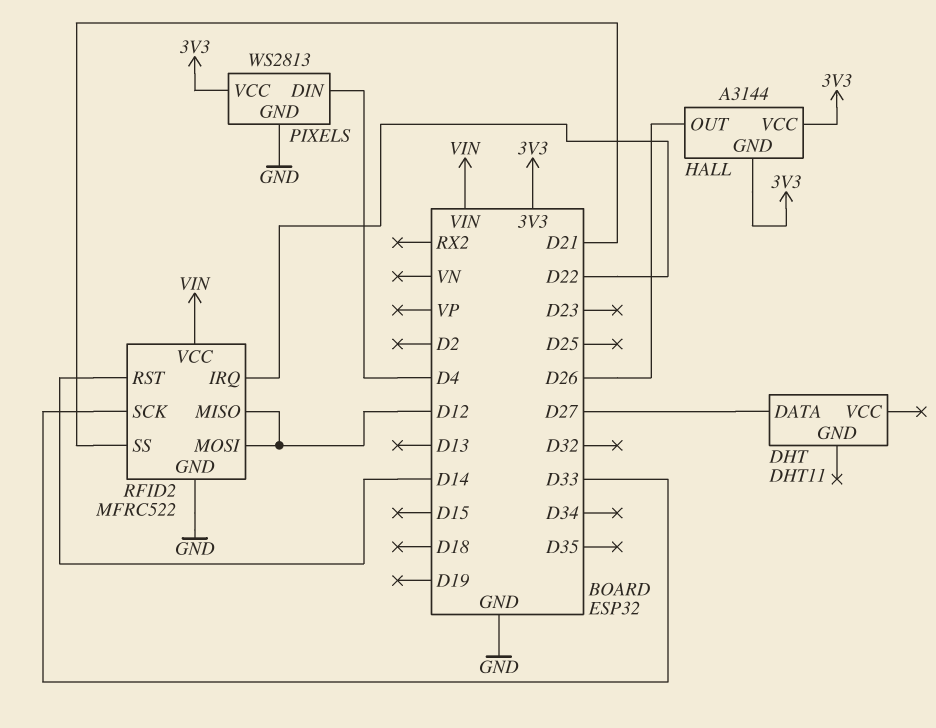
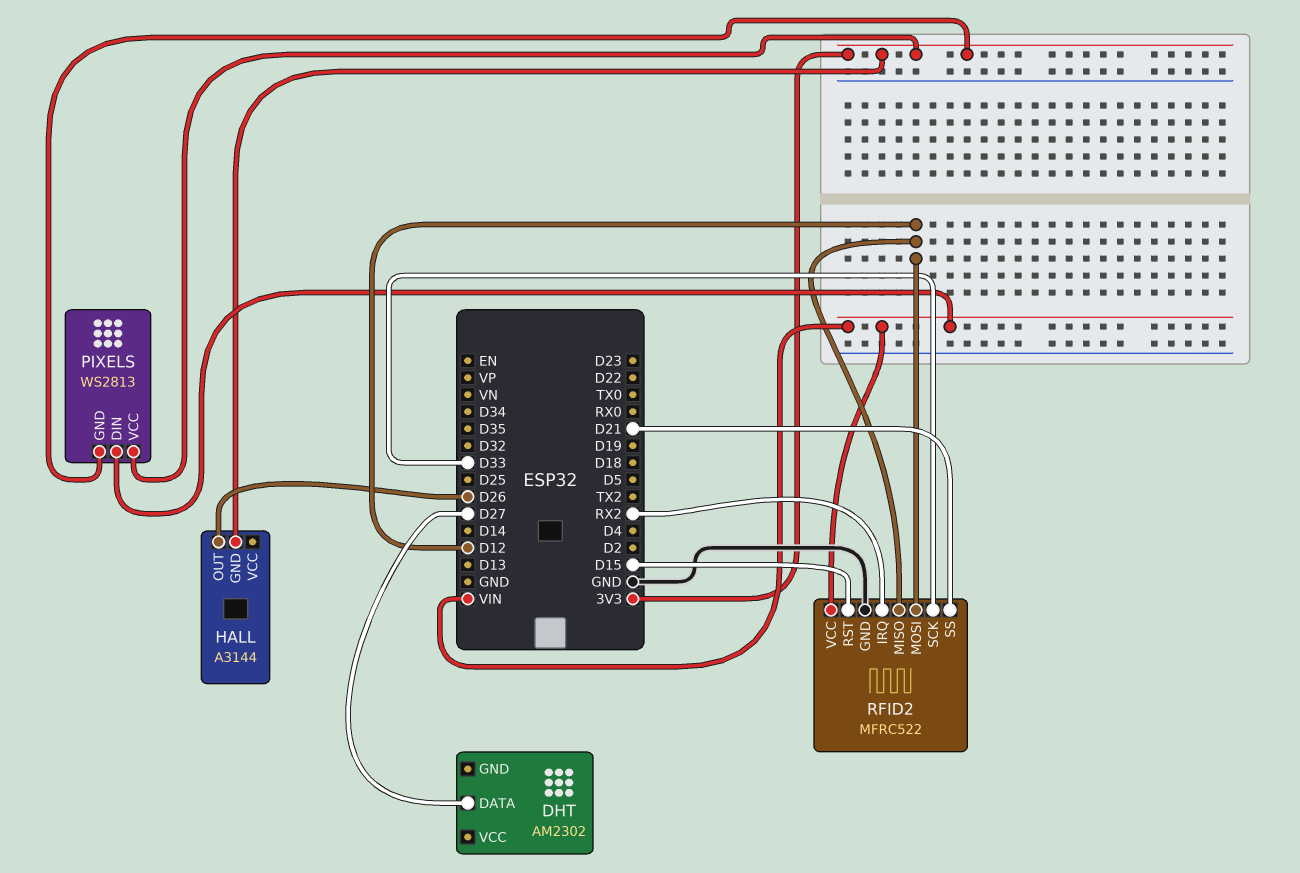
DHT: DHT11 -> AM2302
HALL pin VCC: 3V3 -> none
PIXELS pin DIN: D4 -> VIN
PIXELS pin GND: GND -> 3V3
RFID2 pin IRQ: D22 -> RX2
RFID2 pin RST: D14 -> D15

